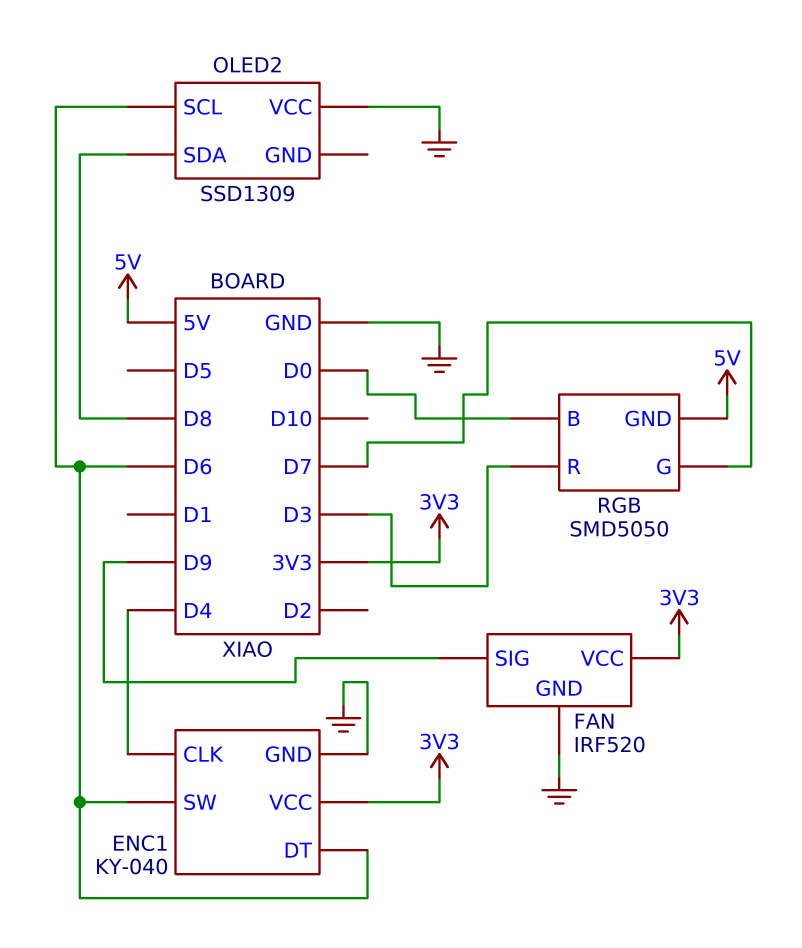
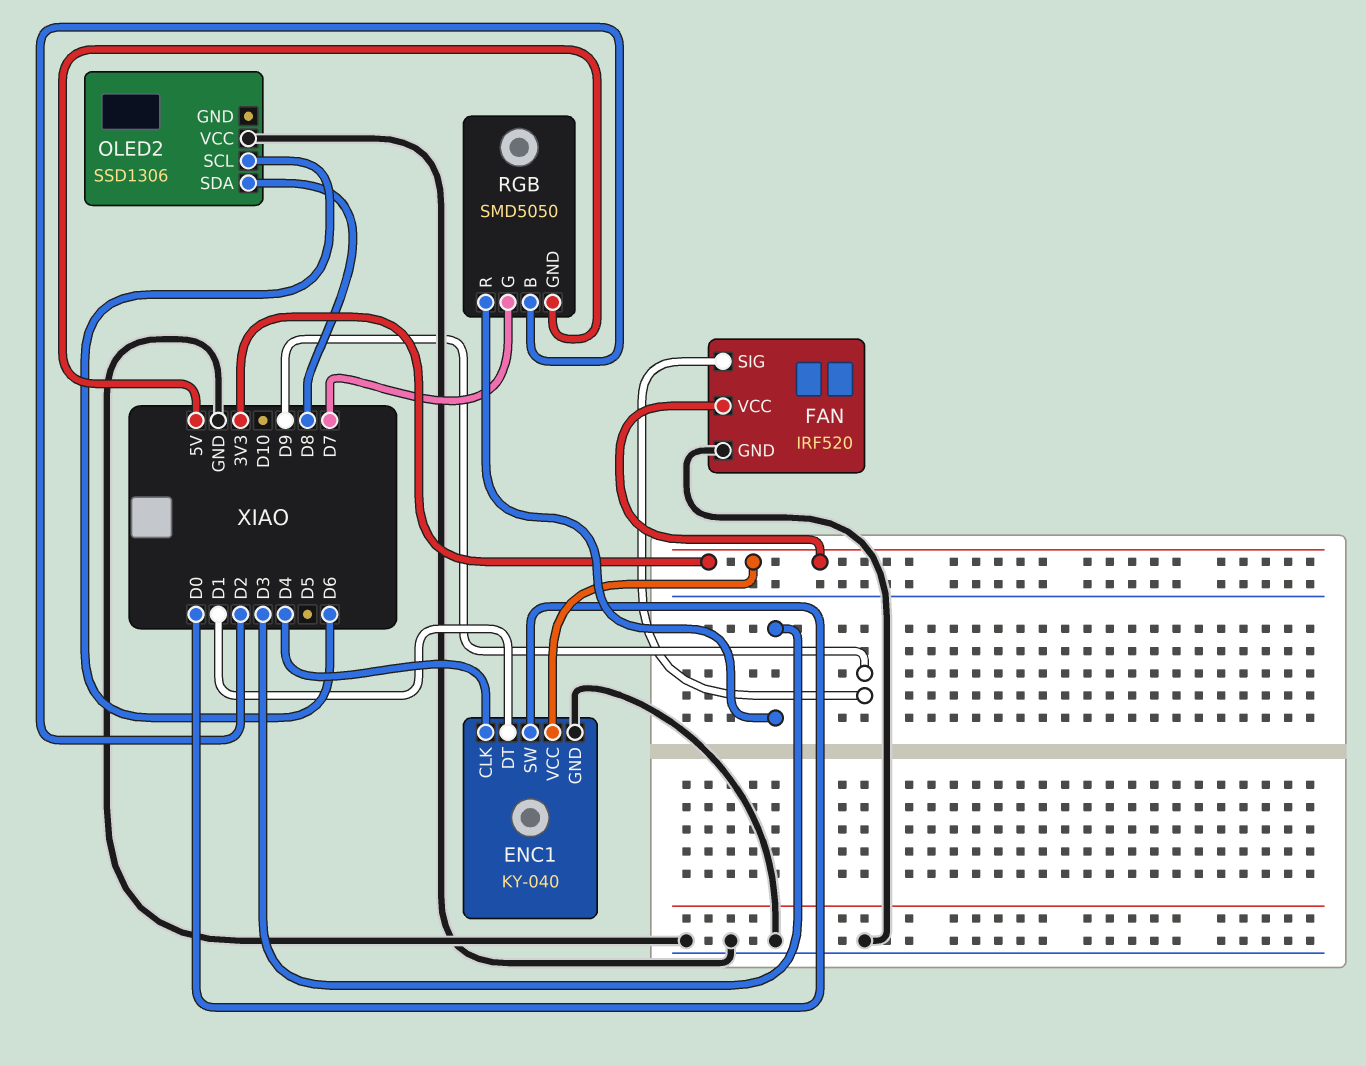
ENC1 pin DT: D6 -> D1
ENC1 pin SW: D6 -> D0
OLED2: SSD1309 -> SSD1306
RGB pin B: D0 -> D2

